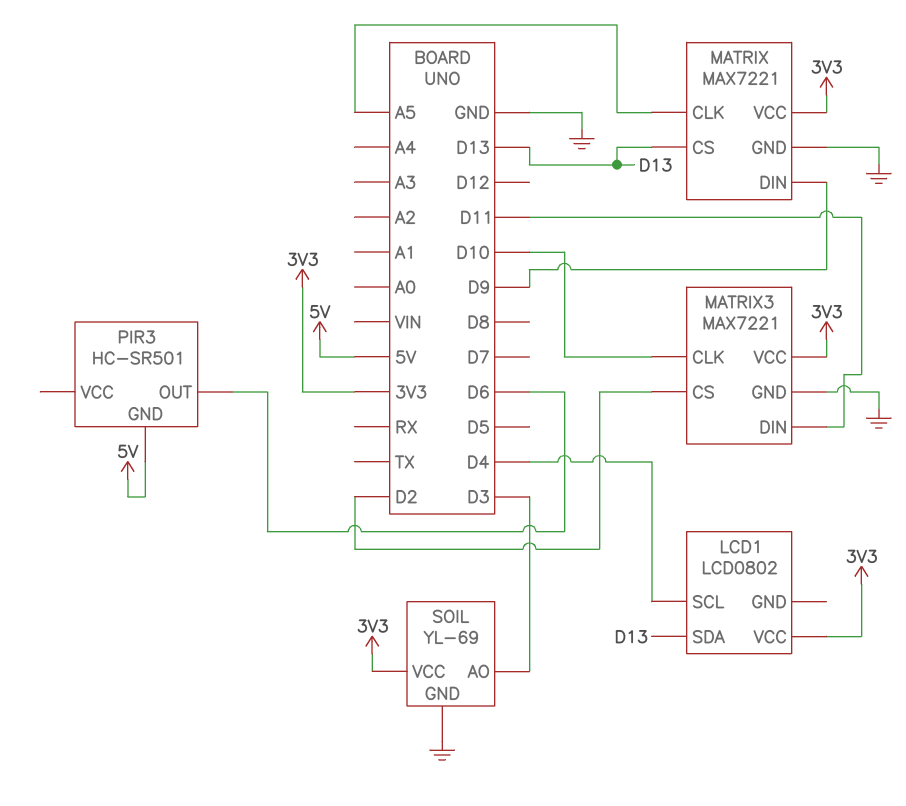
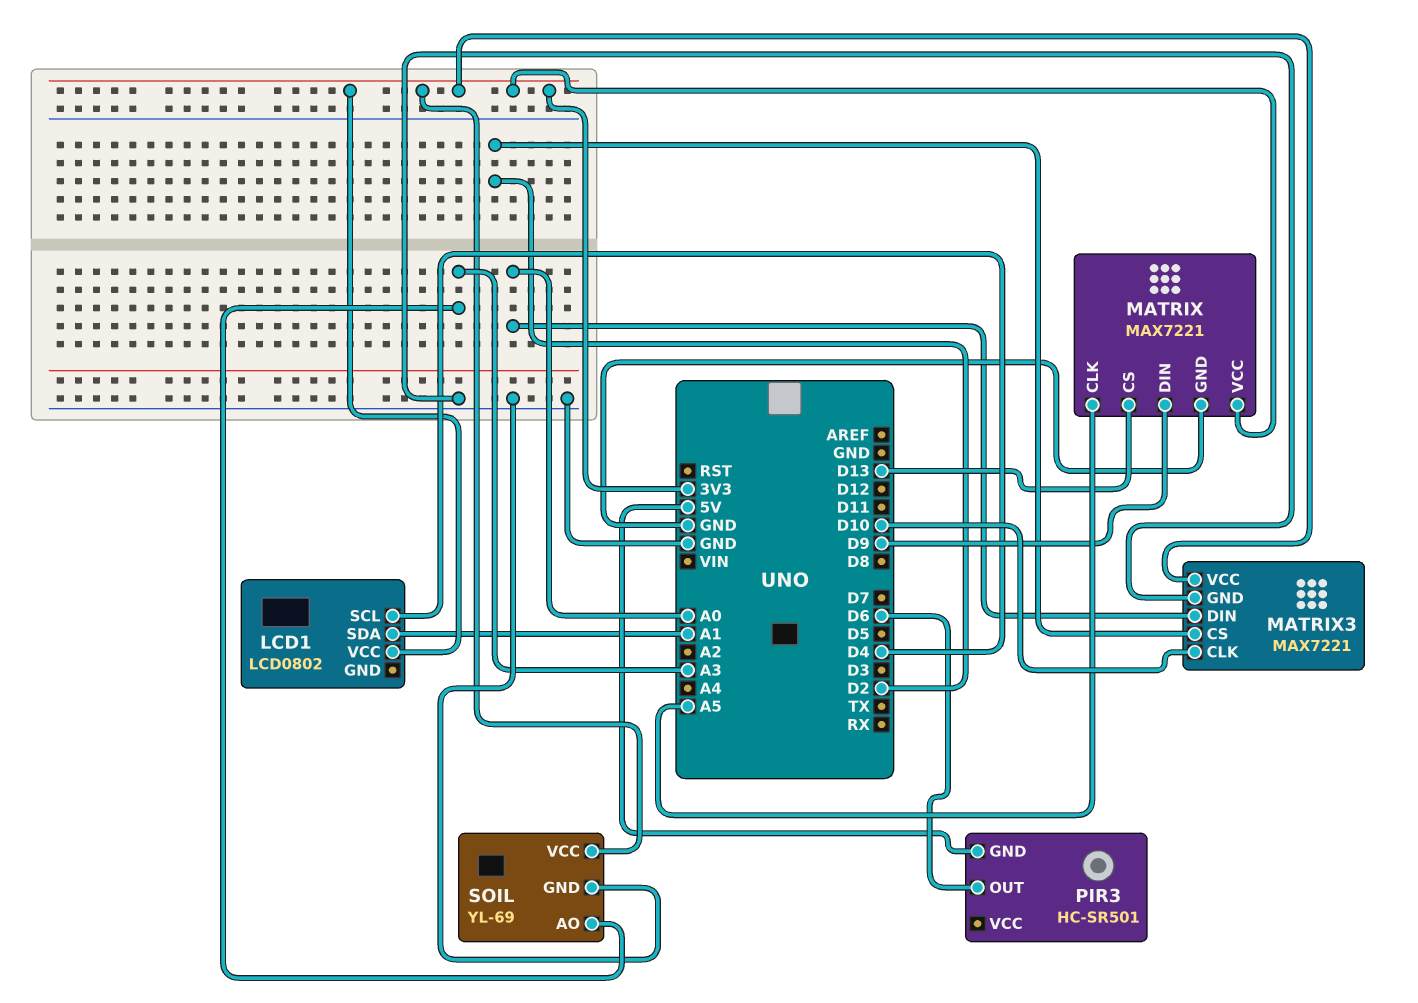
LCD1 pin SDA: D13 -> A1
MATRIX3 pin DIN: D11 -> A0
SOIL pin AO: D3 -> A3

